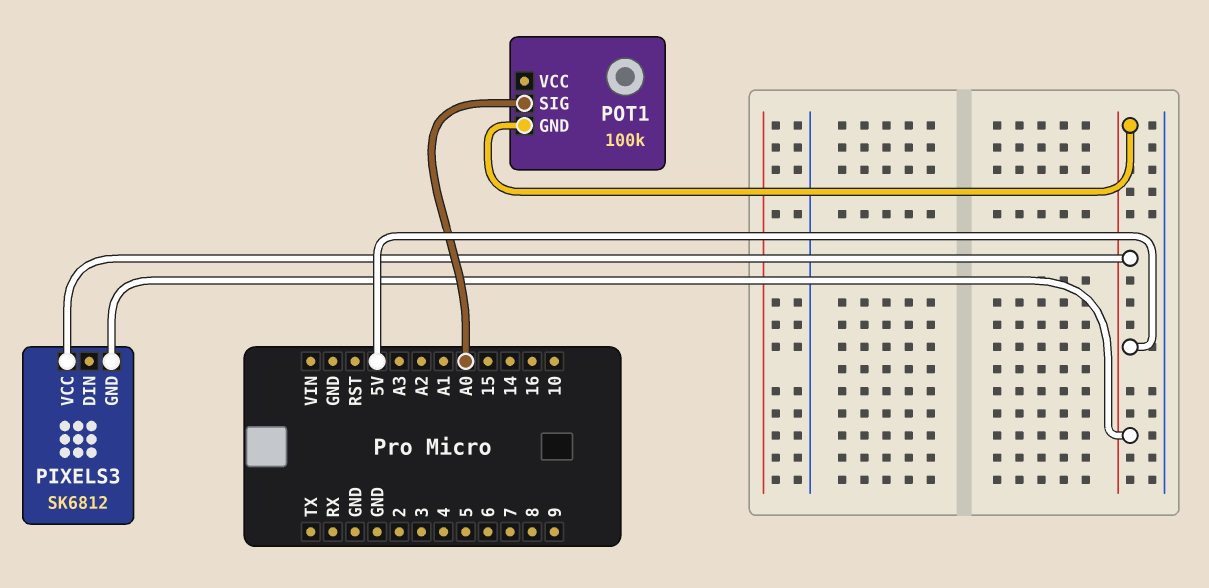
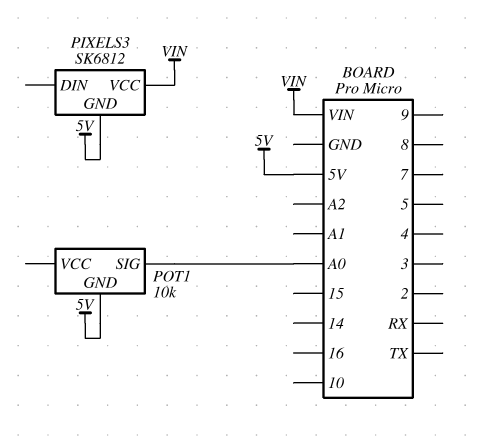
PIXELS3 pin VCC: 5V -> VIN
POT1: 100k -> 10k

